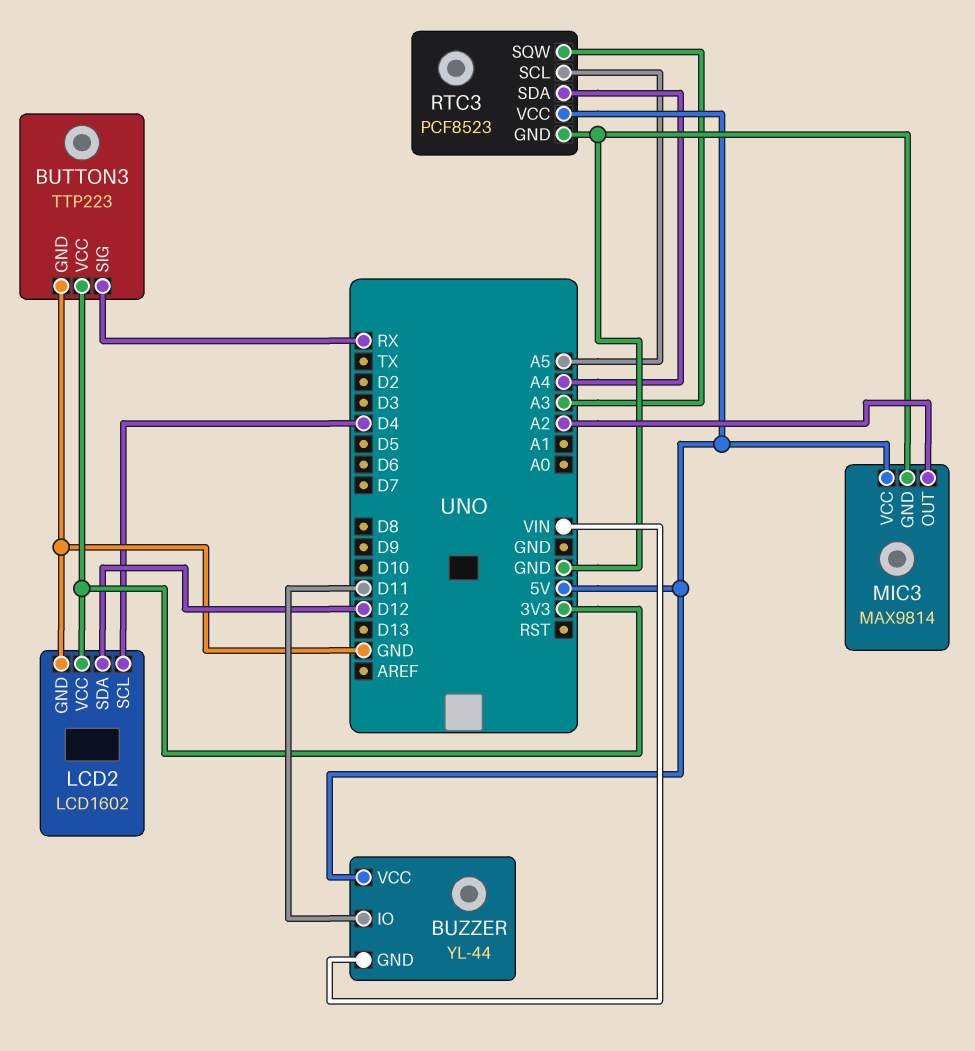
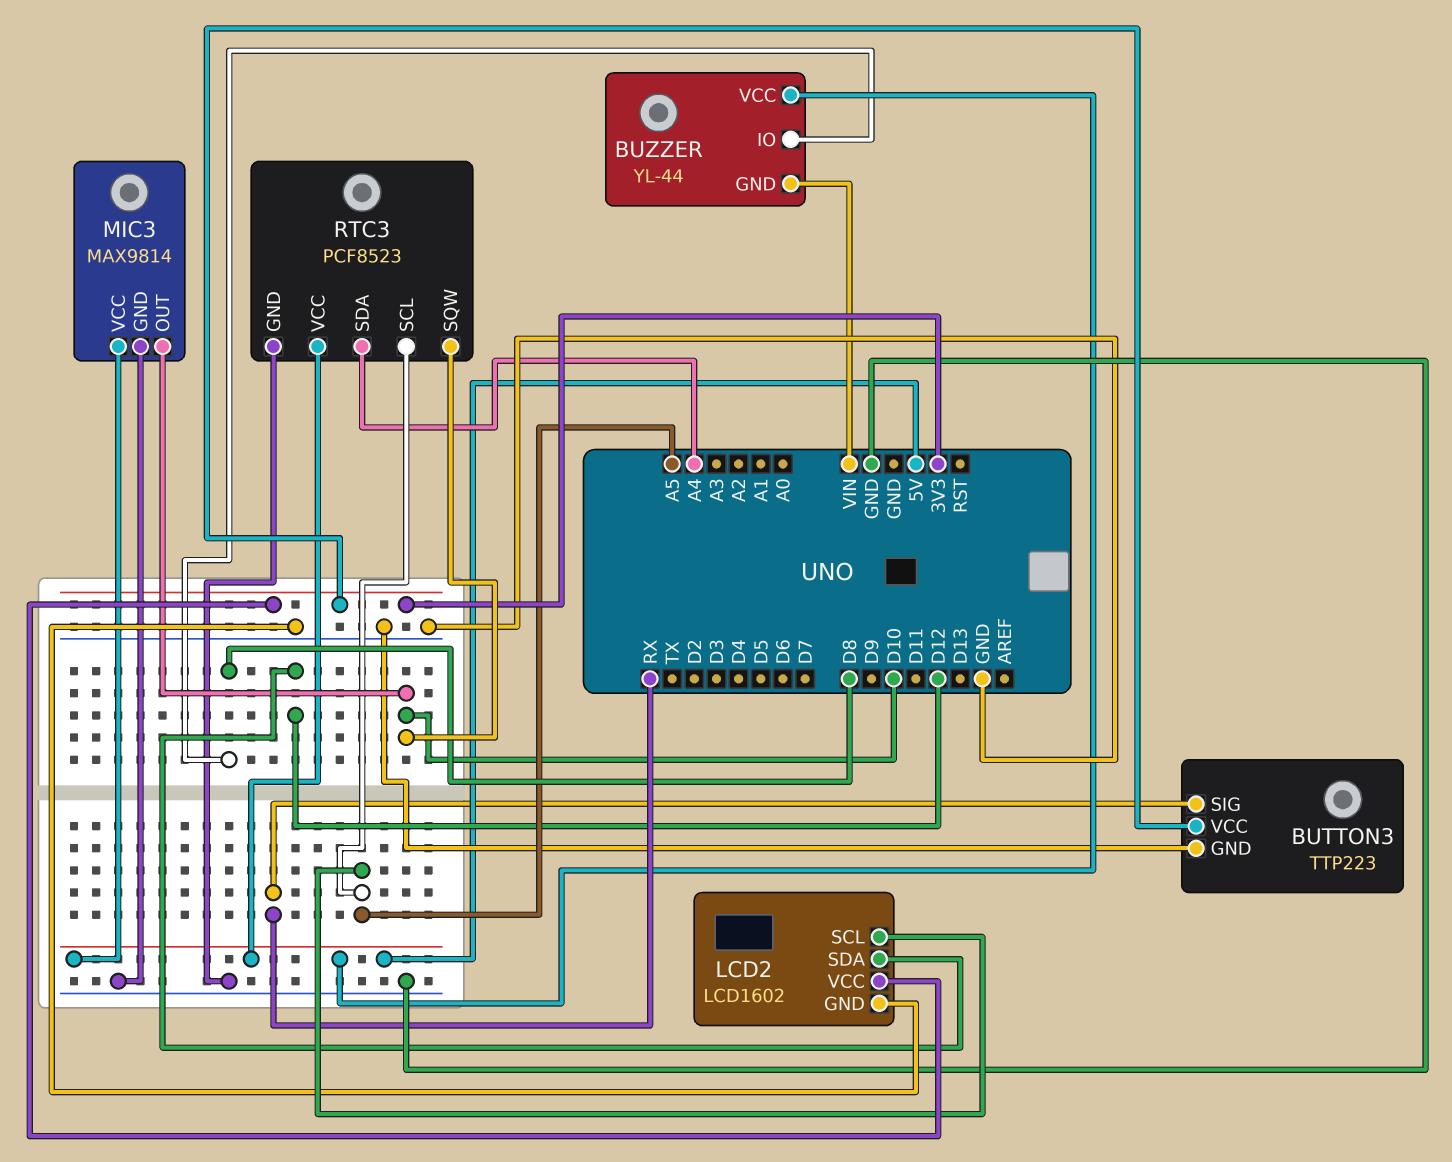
BUZZER pin IO: D11 -> D8
LCD2 pin SCL: D4 -> A5
MIC3 pin OUT: A2 -> D10
RTC3 pin SQW: A3 -> D10

